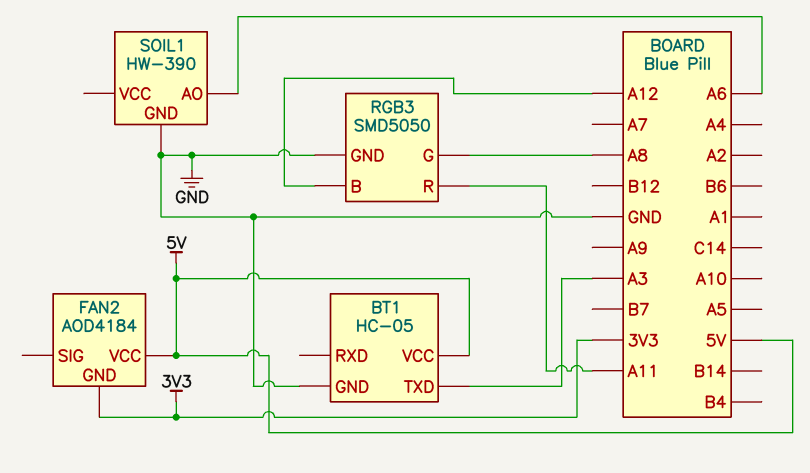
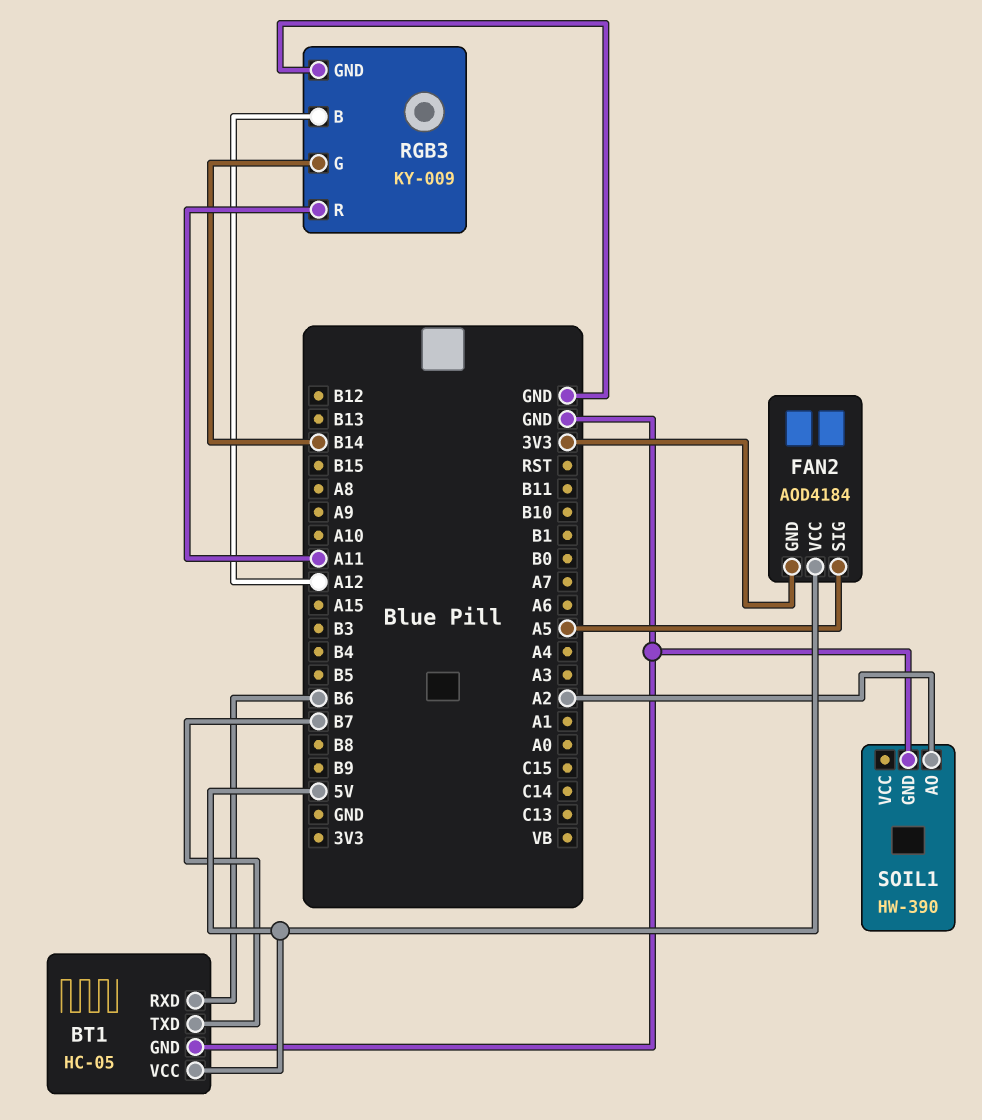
BT1 pin RXD: none -> B6
BT1 pin TXD: A3 -> B7
FAN2 pin SIG: none -> A5
RGB3: SMD5050 -> KY-009
RGB3 pin G: A8 -> B14
SOIL1 pin AO: A6 -> A2

